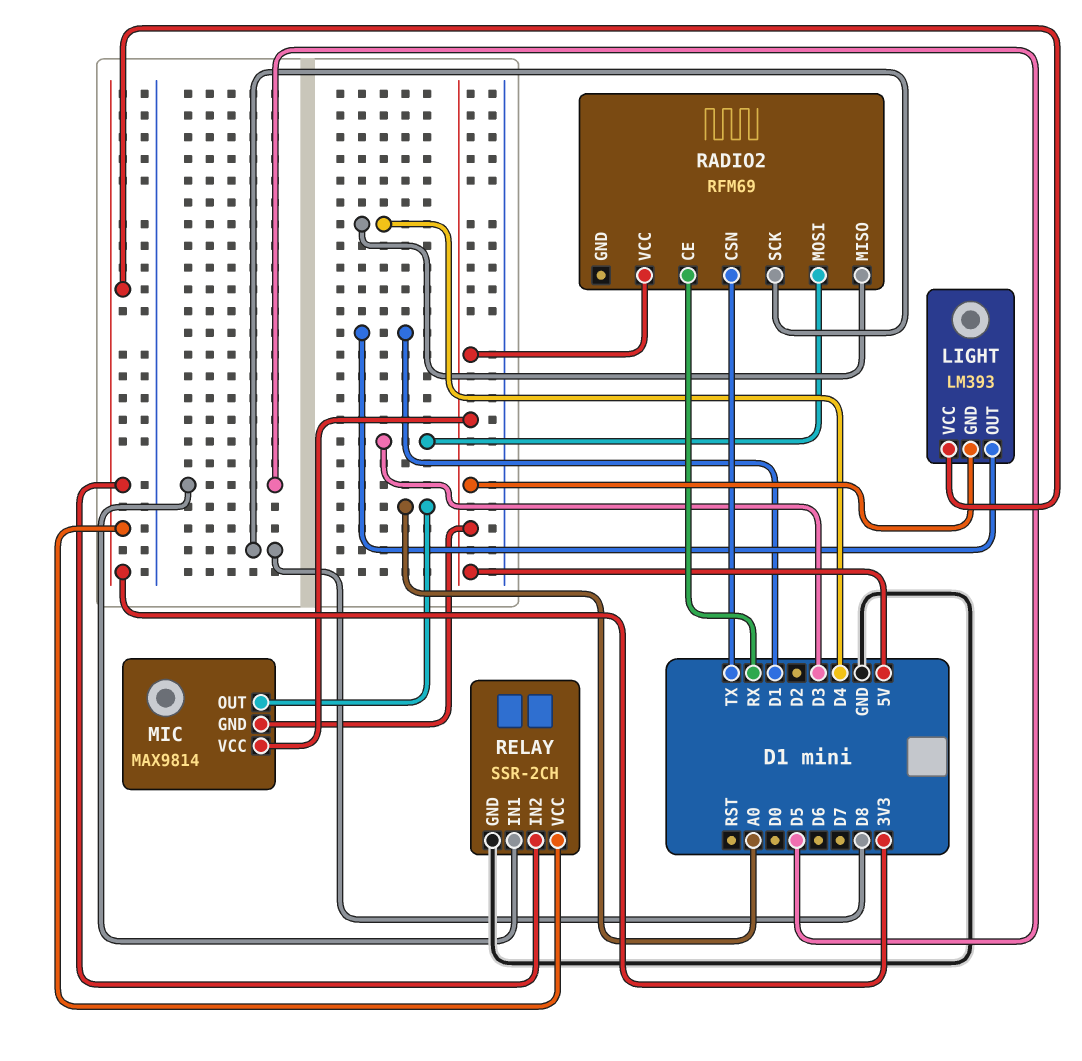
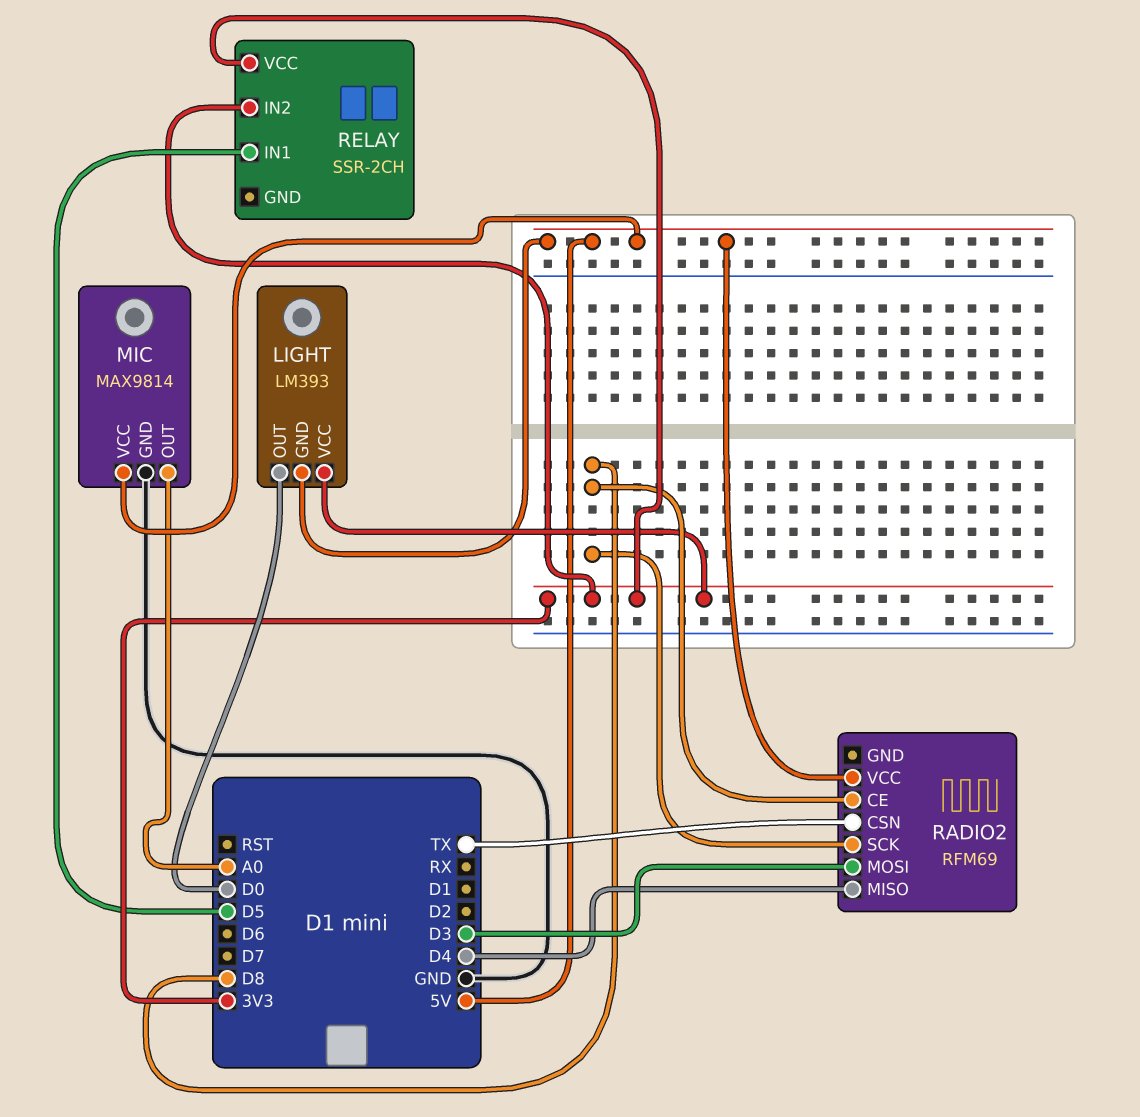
LIGHT pin OUT: D1 -> D0
MIC pin GND: 5V -> GND
RADIO2 pin CE: RX -> D8
RELAY pin GND: GND -> none

